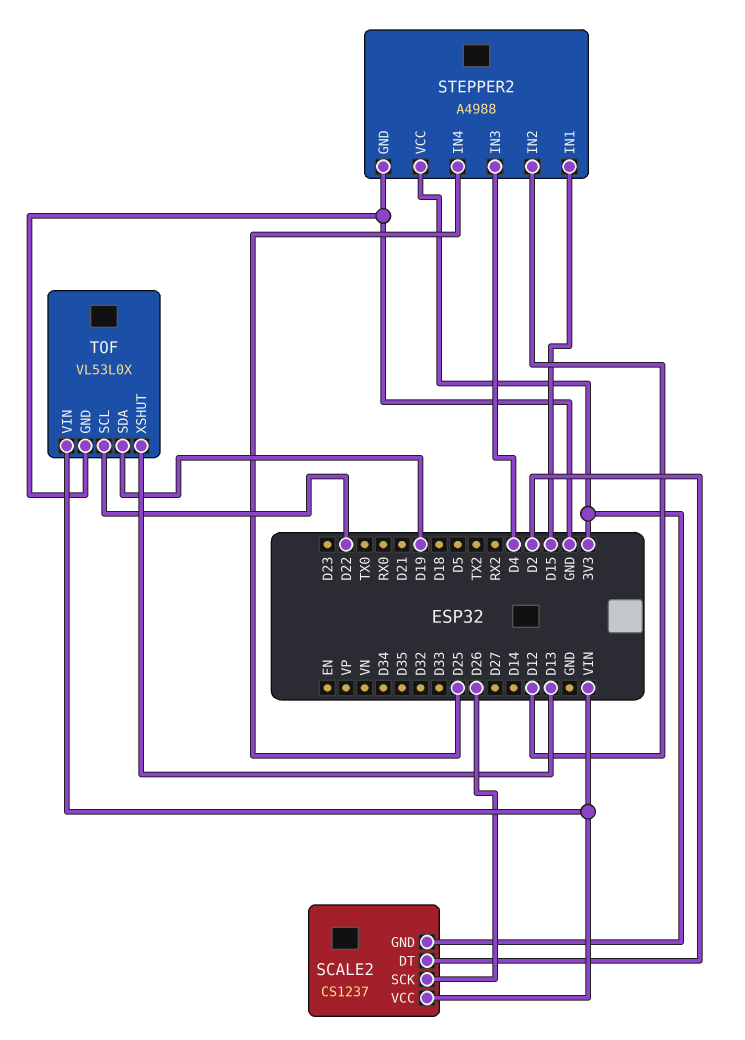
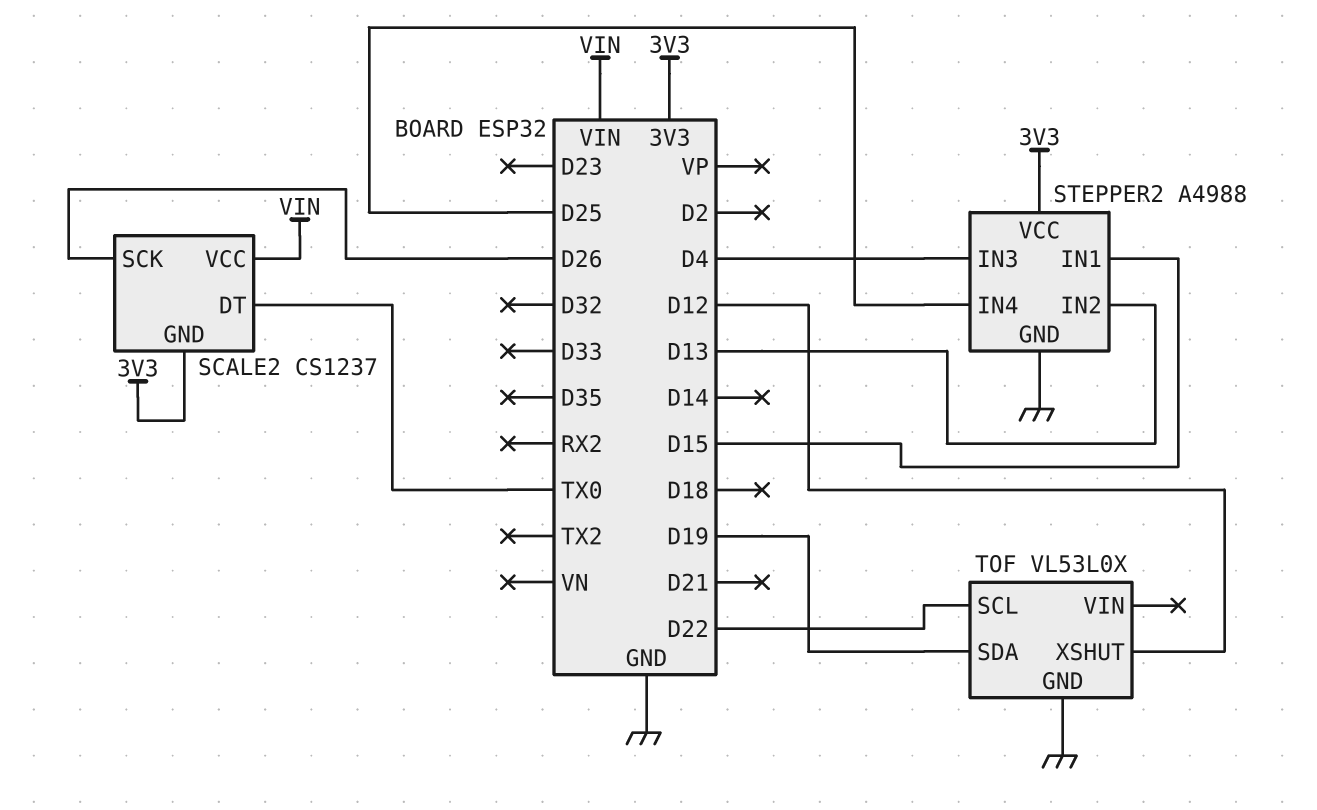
SCALE2 pin DT: D2 -> TX0
STEPPER2 pin IN2: D12 -> D13
TOF pin VIN: VIN -> none
TOF pin XSHUT: D13 -> D12

